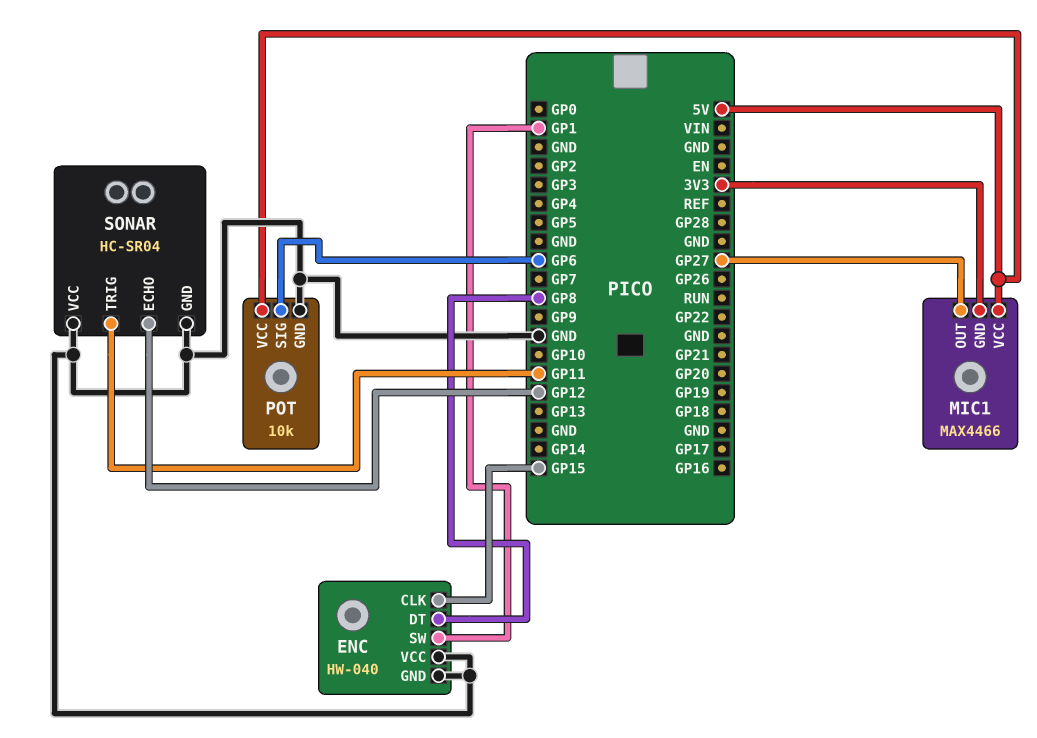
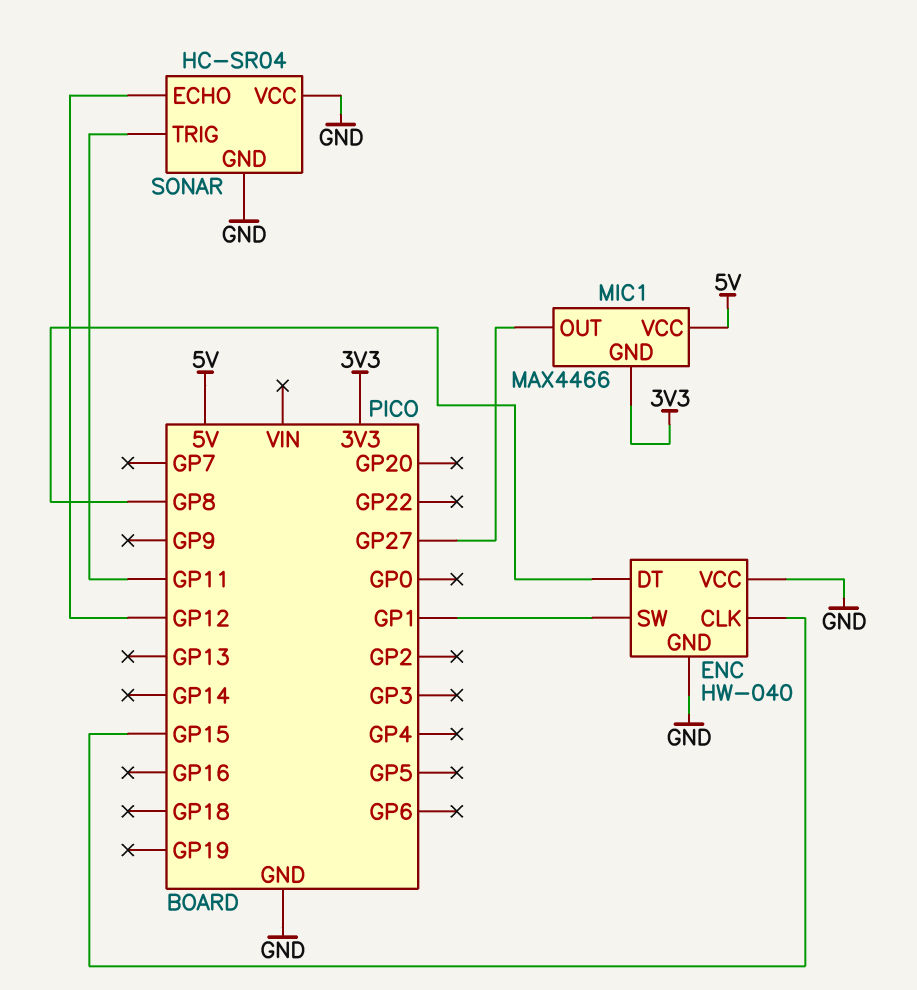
POT: 10k -> none
POT pin GND: GND -> none
POT pin SIG: GP6 -> none
POT pin VCC: 5V -> none

